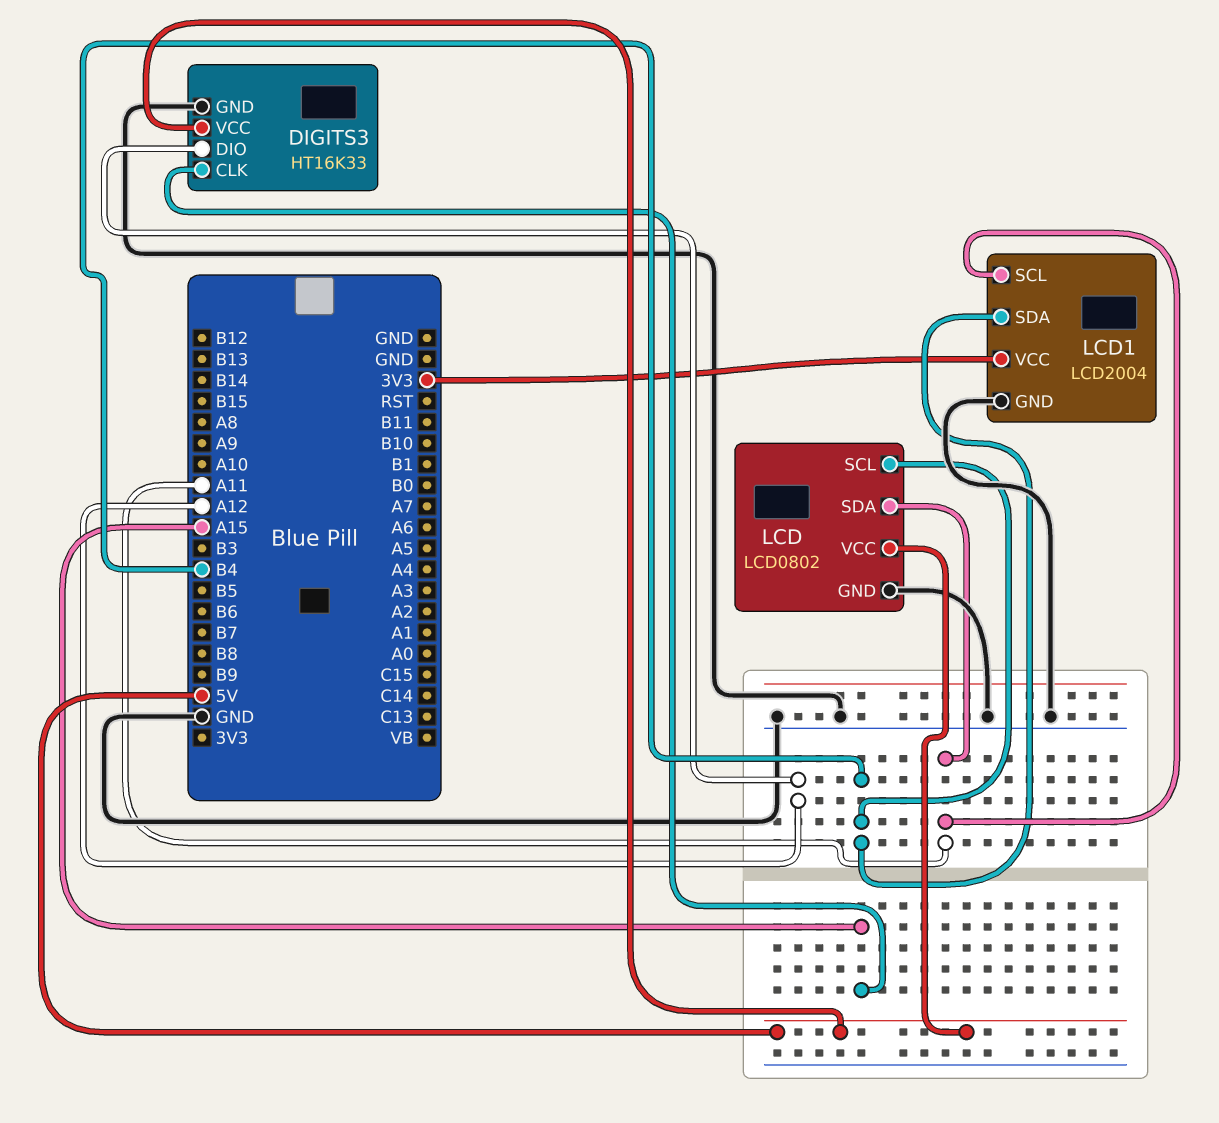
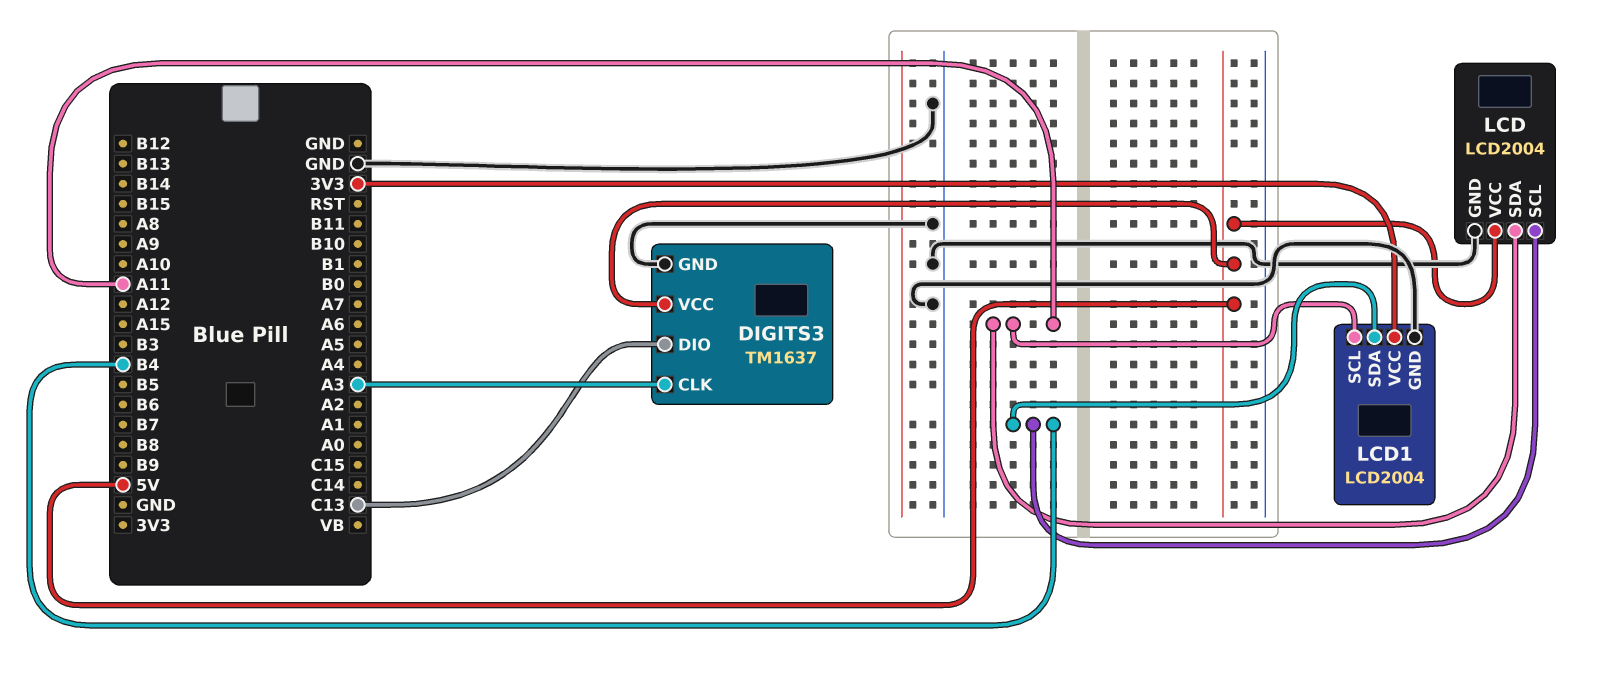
DIGITS3: HT16K33 -> TM1637
DIGITS3 pin CLK: A15 -> A3
DIGITS3 pin DIO: A12 -> C13
LCD: LCD0802 -> LCD2004

